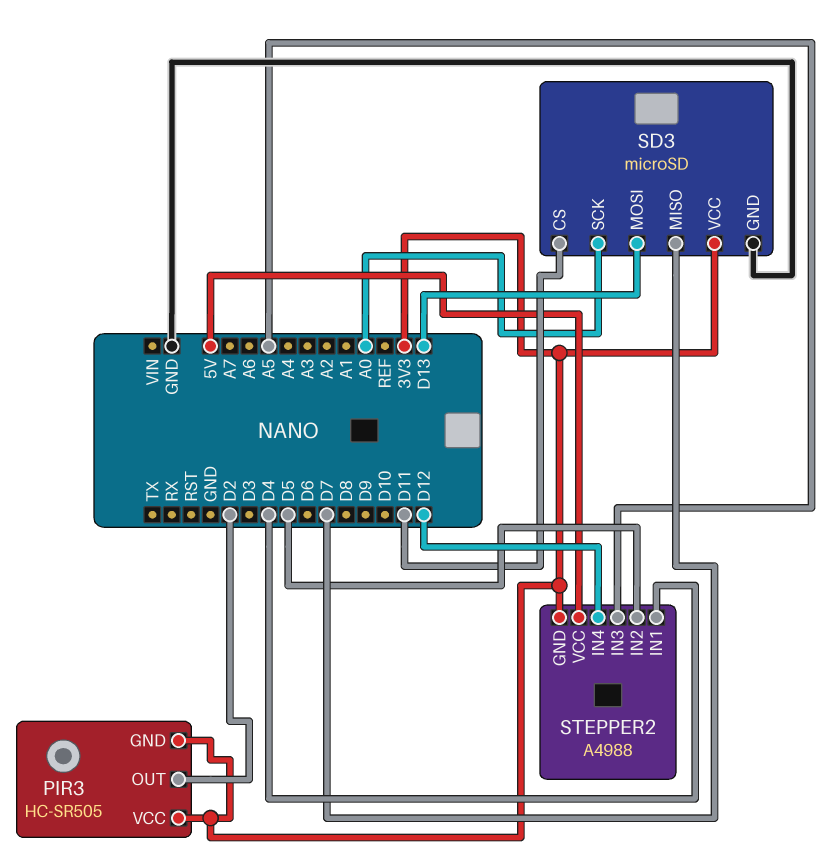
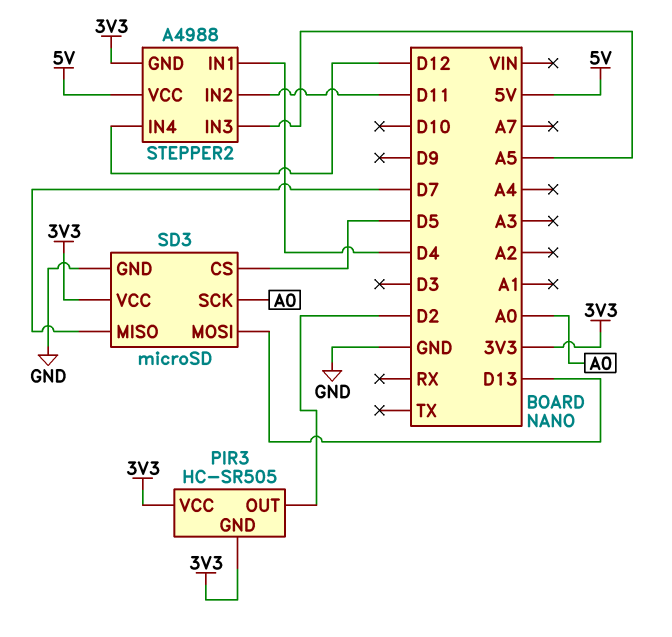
SD3 pin CS: D11 -> D5
STEPPER2 pin IN2: D5 -> D11

